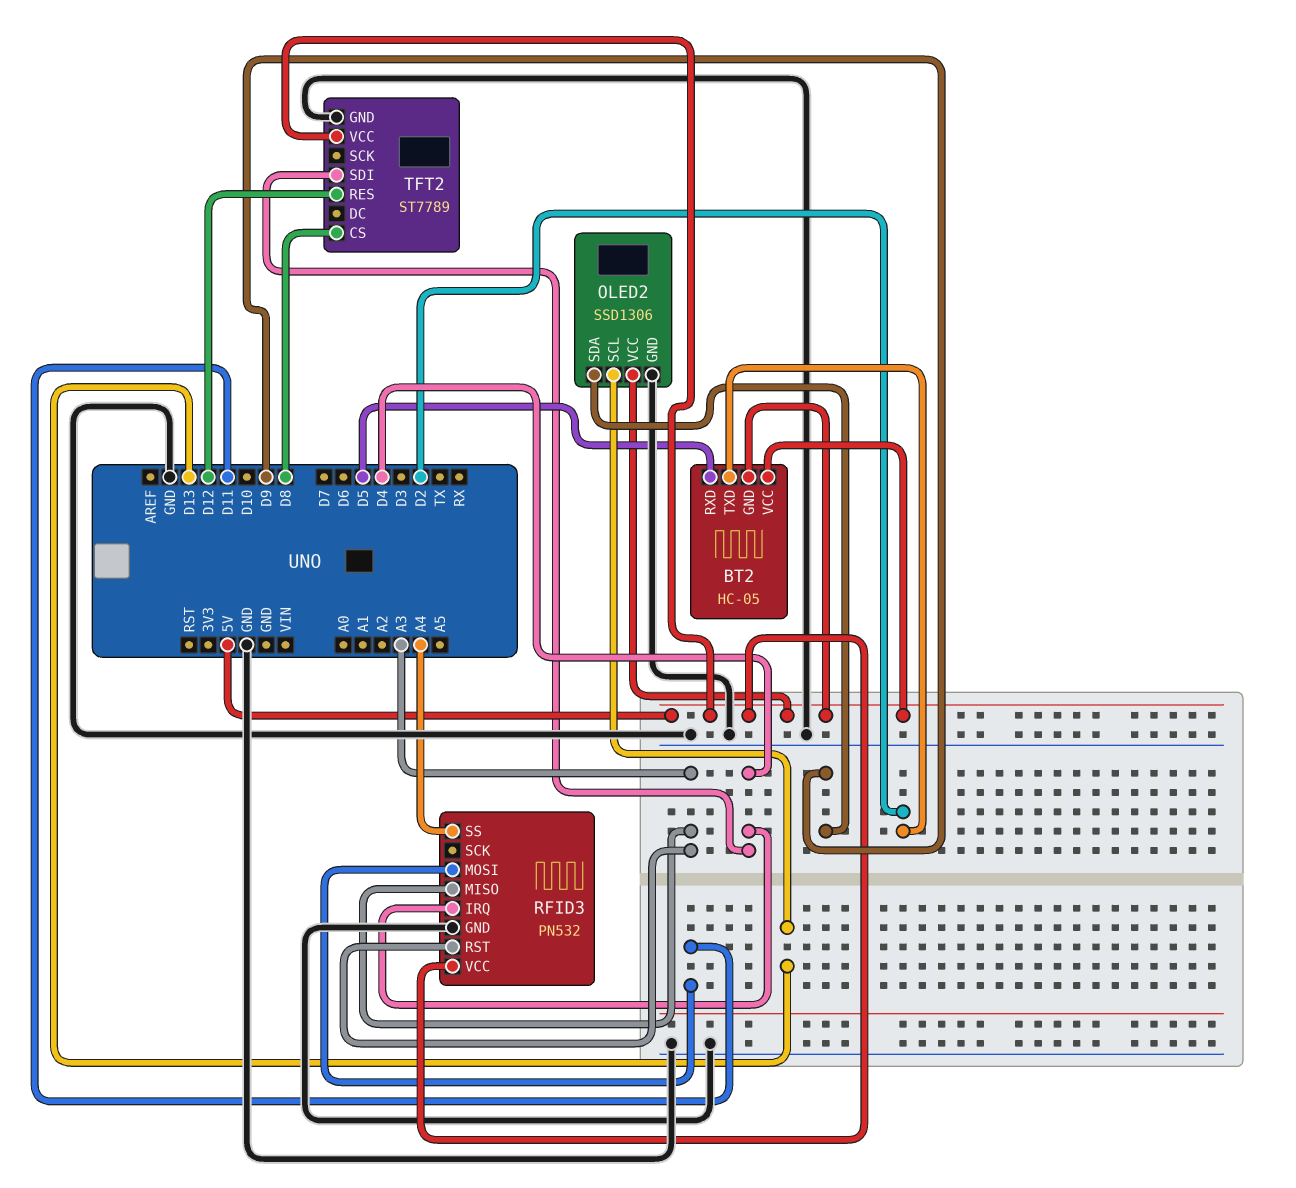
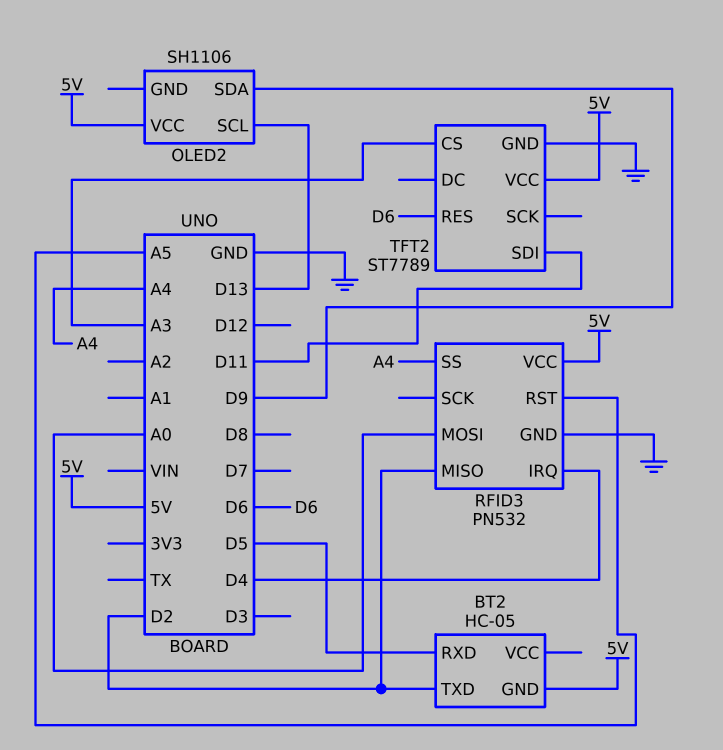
BT2 pin VCC: 5V -> none
OLED2: SSD1306 -> SH1106
OLED2 pin GND: GND -> none
RFID3 pin MISO: A3 -> D2
RFID3 pin MOSI: D11 -> A0
RFID3 pin RST: A3 -> A5
TFT2 pin CS: D8 -> A3
TFT2 pin RES: D12 -> D6
TFT2 pin SDI: D4 -> D11

